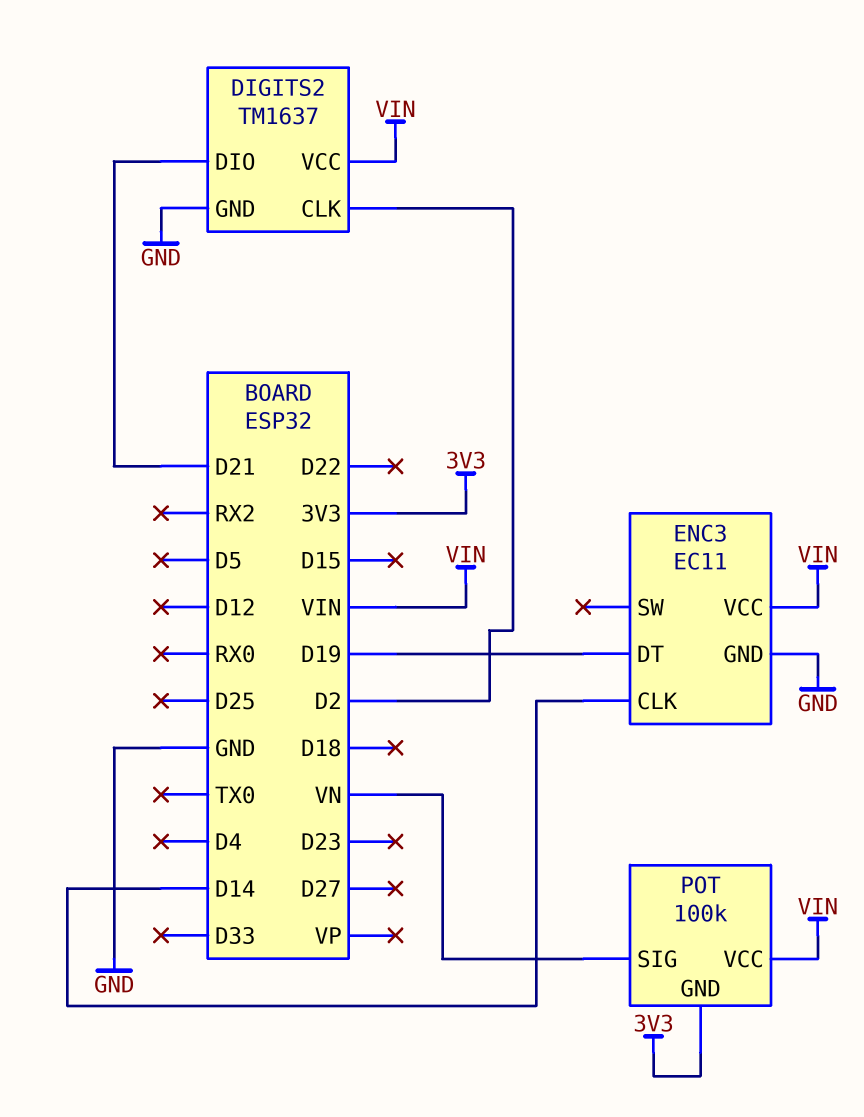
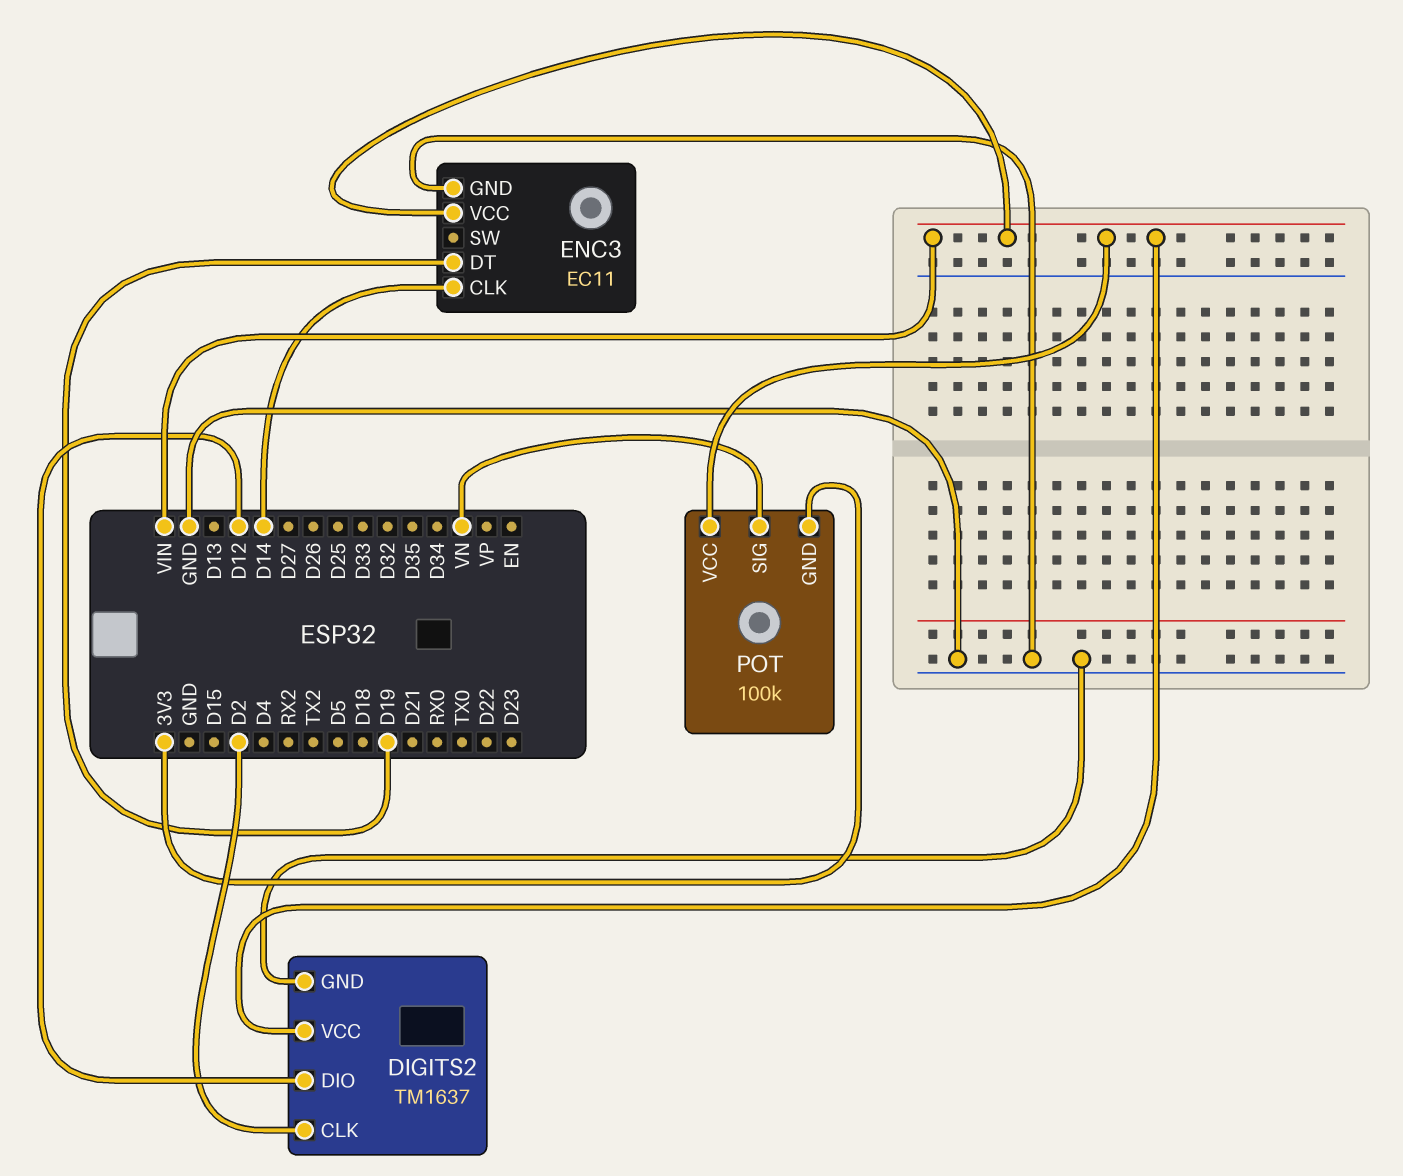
DIGITS2 pin DIO: D21 -> D12

